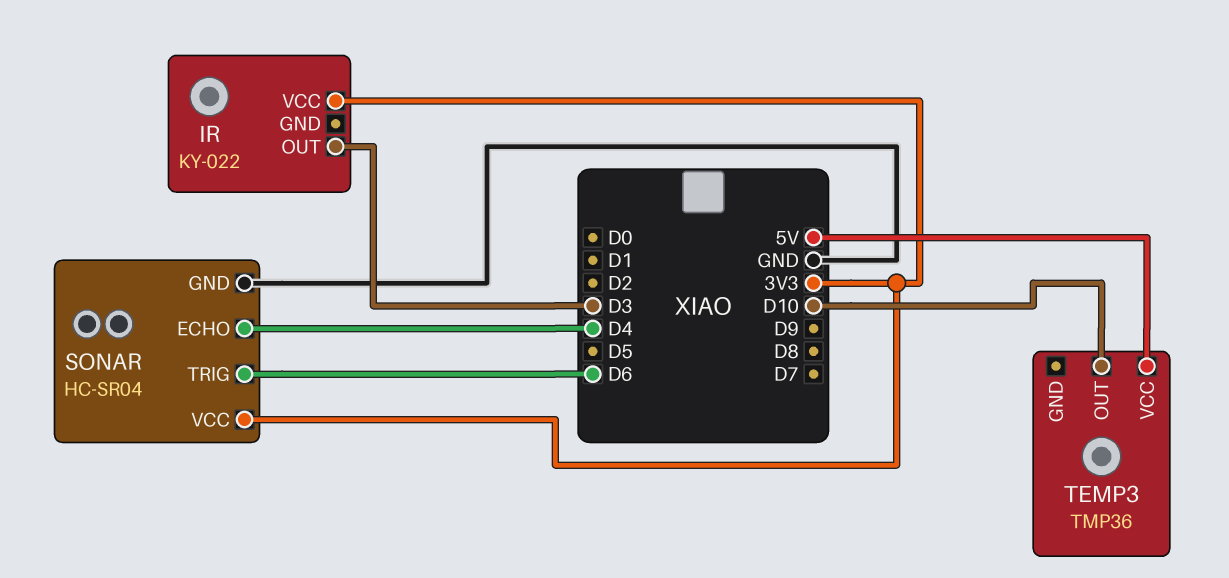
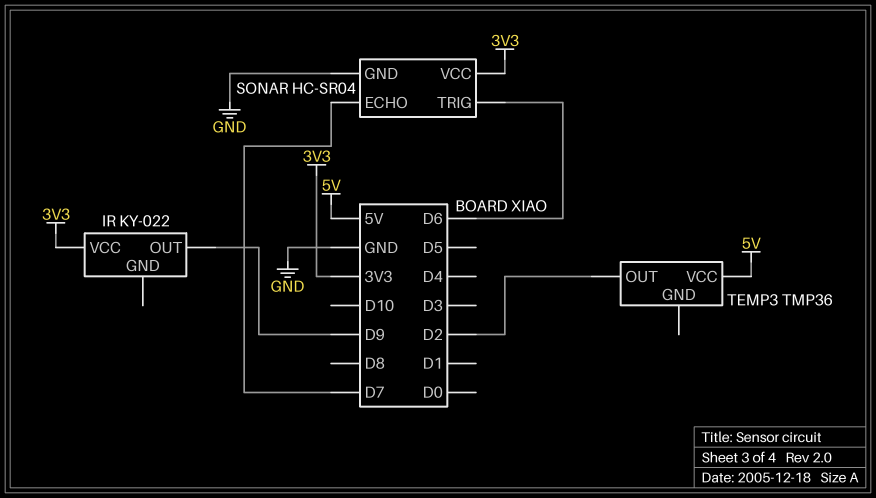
IR pin OUT: D3 -> D9
SONAR pin ECHO: D4 -> D7
TEMP3 pin OUT: D10 -> D2

